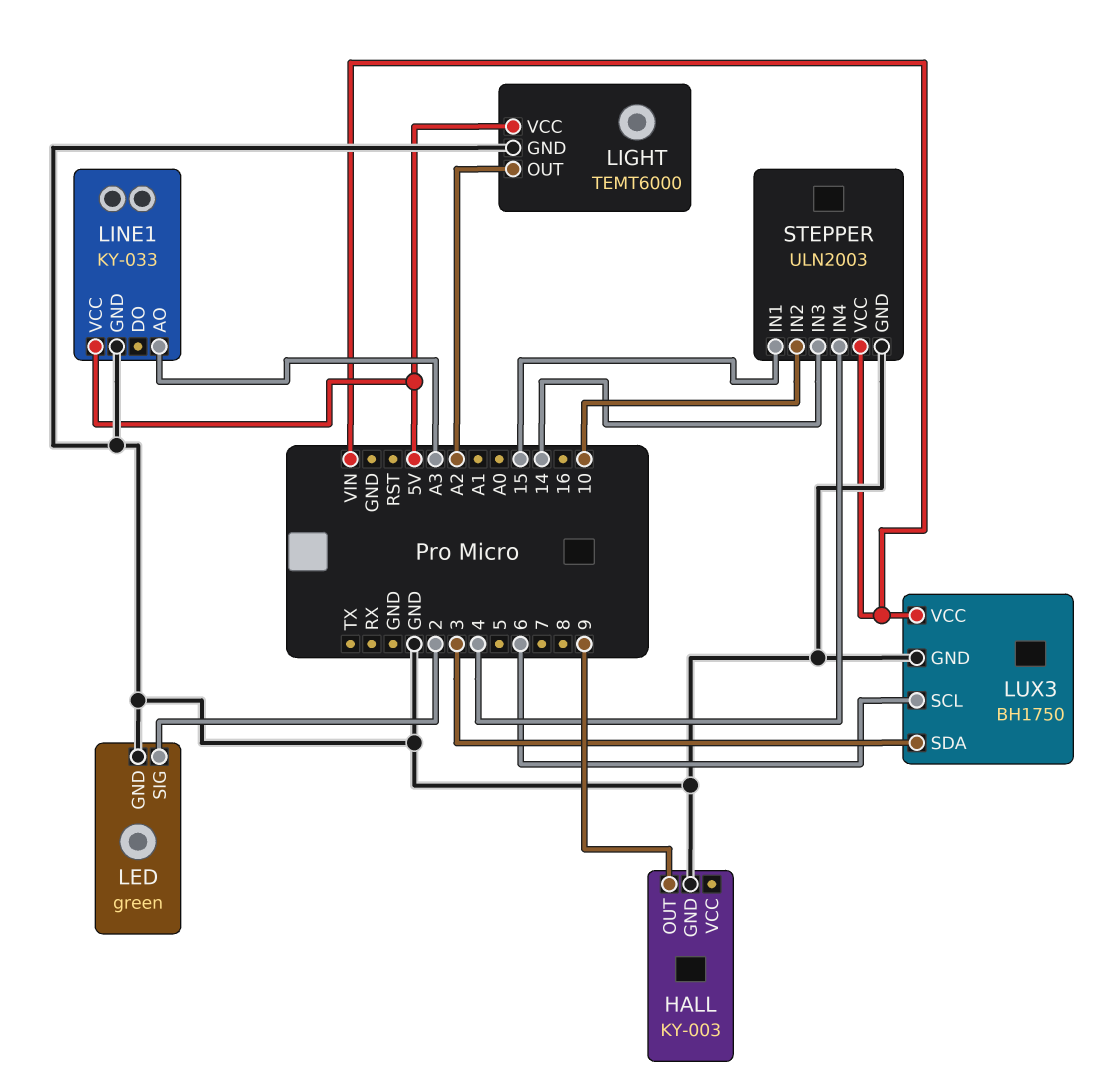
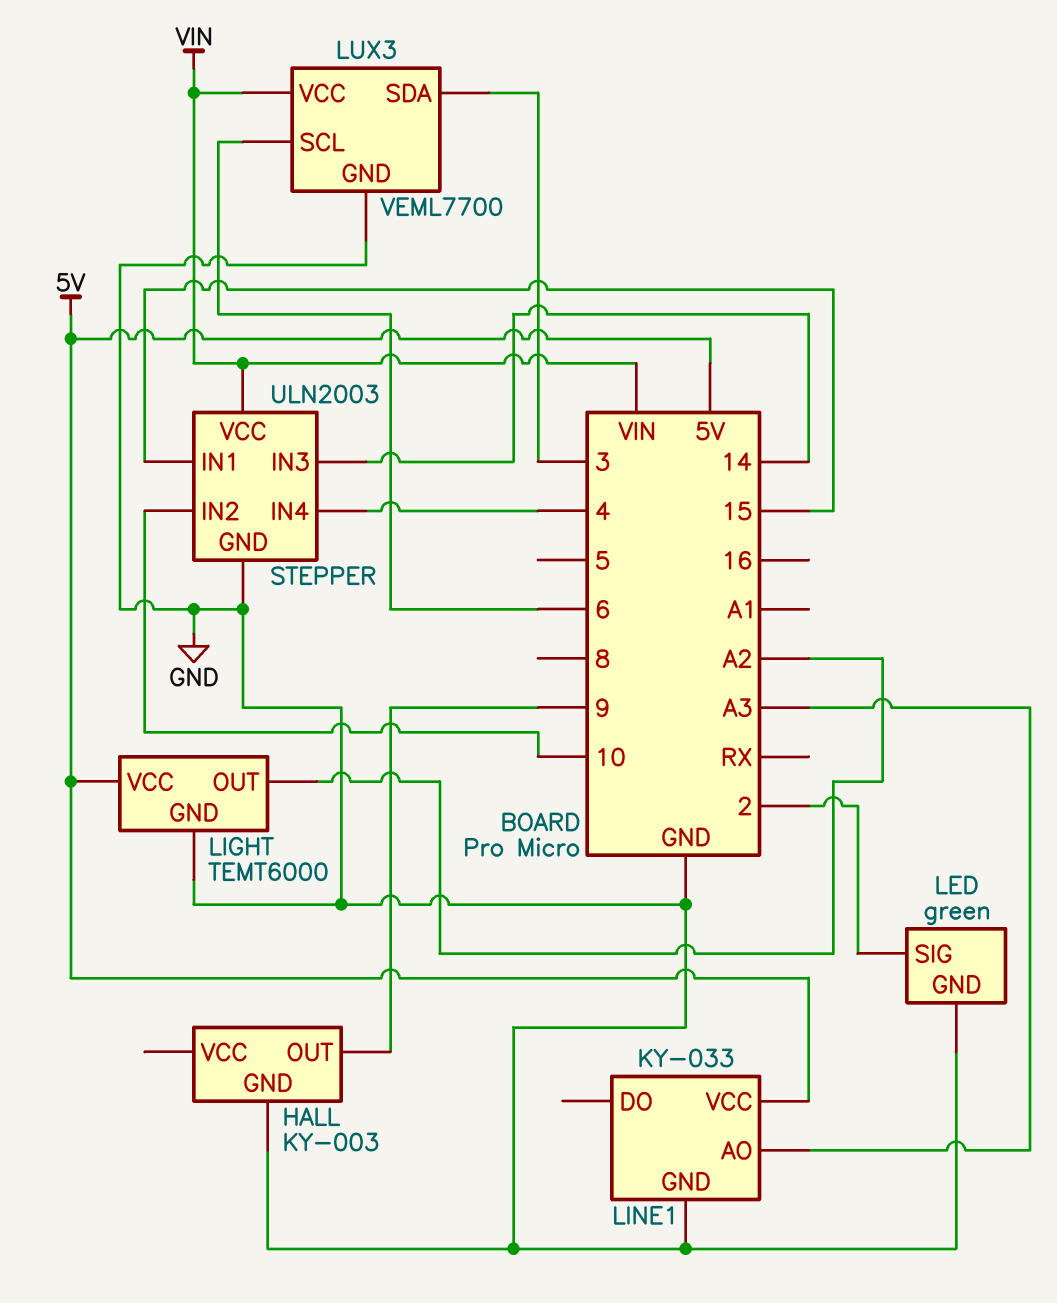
LUX3: BH1750 -> VEML7700

